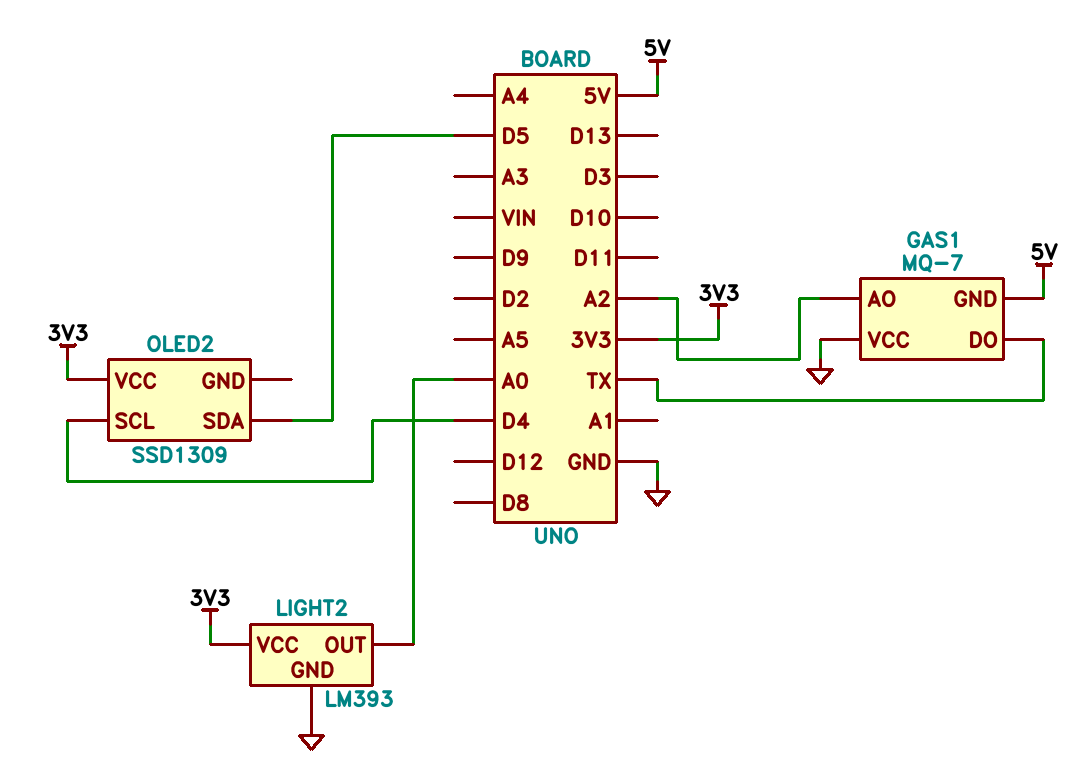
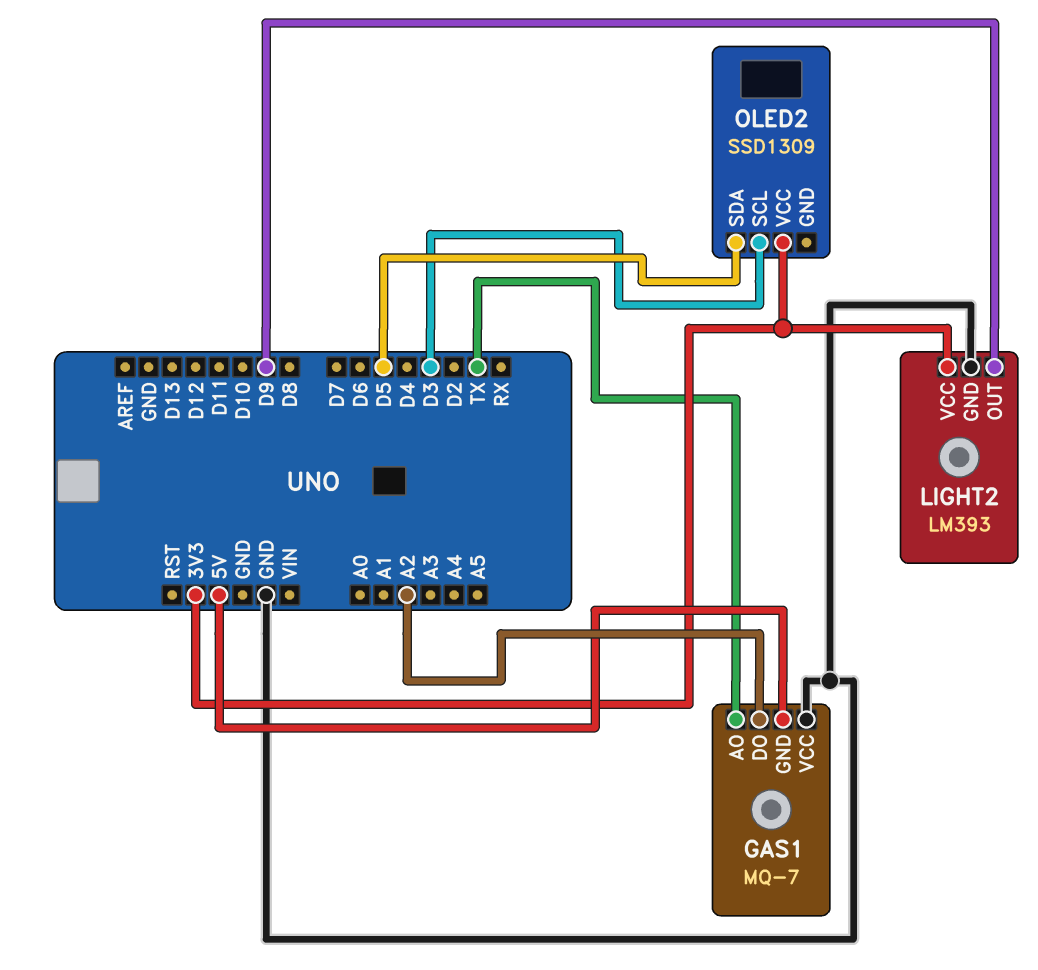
GAS1 pin AO: A2 -> TX
GAS1 pin DO: TX -> A2
LIGHT2 pin OUT: A0 -> D9
OLED2 pin SCL: D4 -> D3

